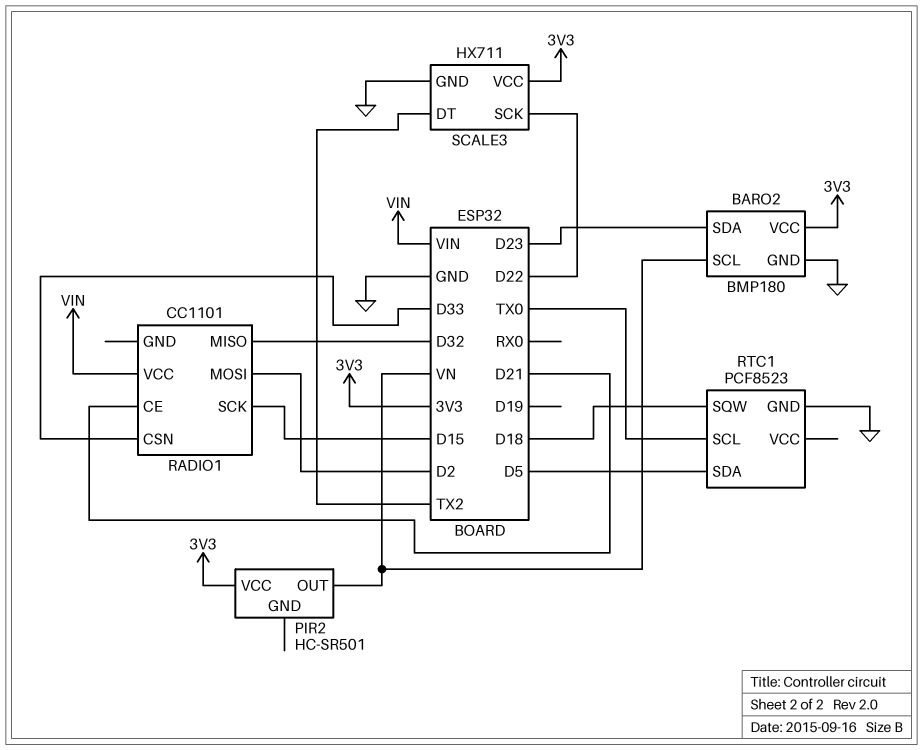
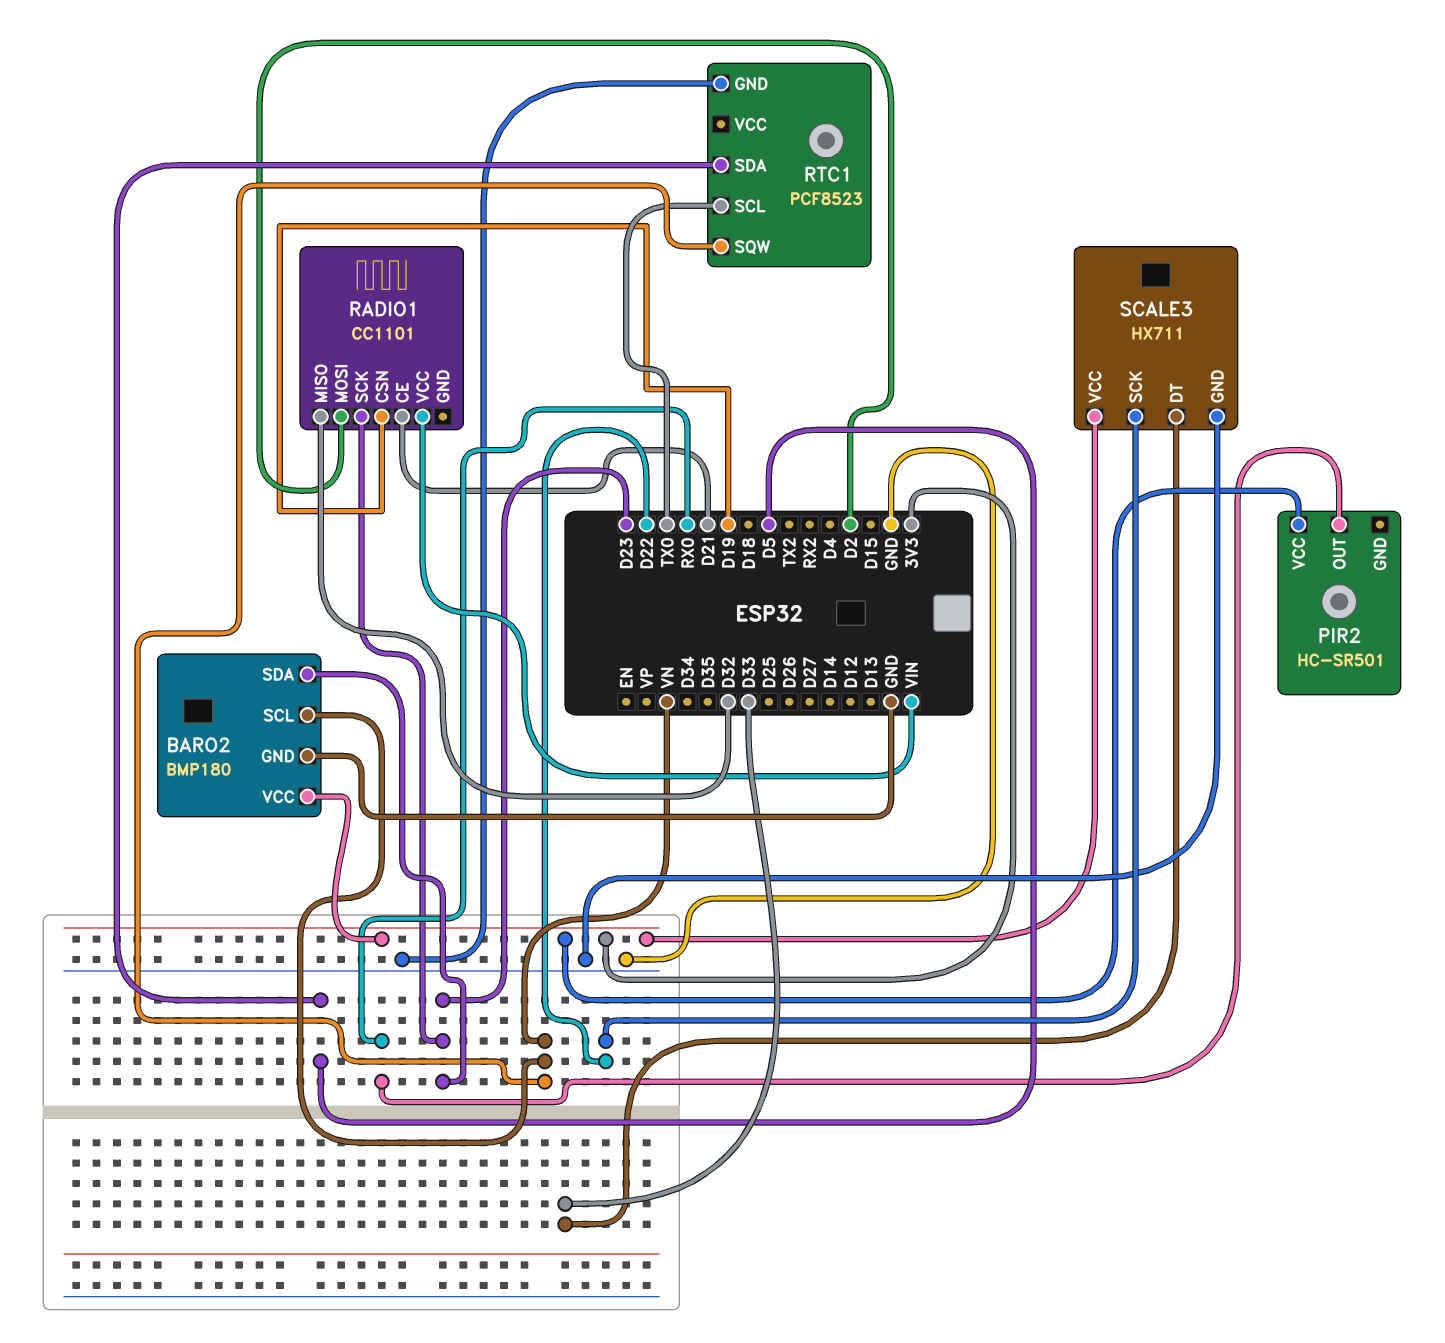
PIR2 pin OUT: VN -> RX0
RADIO1 pin CSN: D33 -> D19
RADIO1 pin SCK: D15 -> D23
RTC1 pin SQW: D18 -> VN
SCALE3 pin DT: TX2 -> D33

